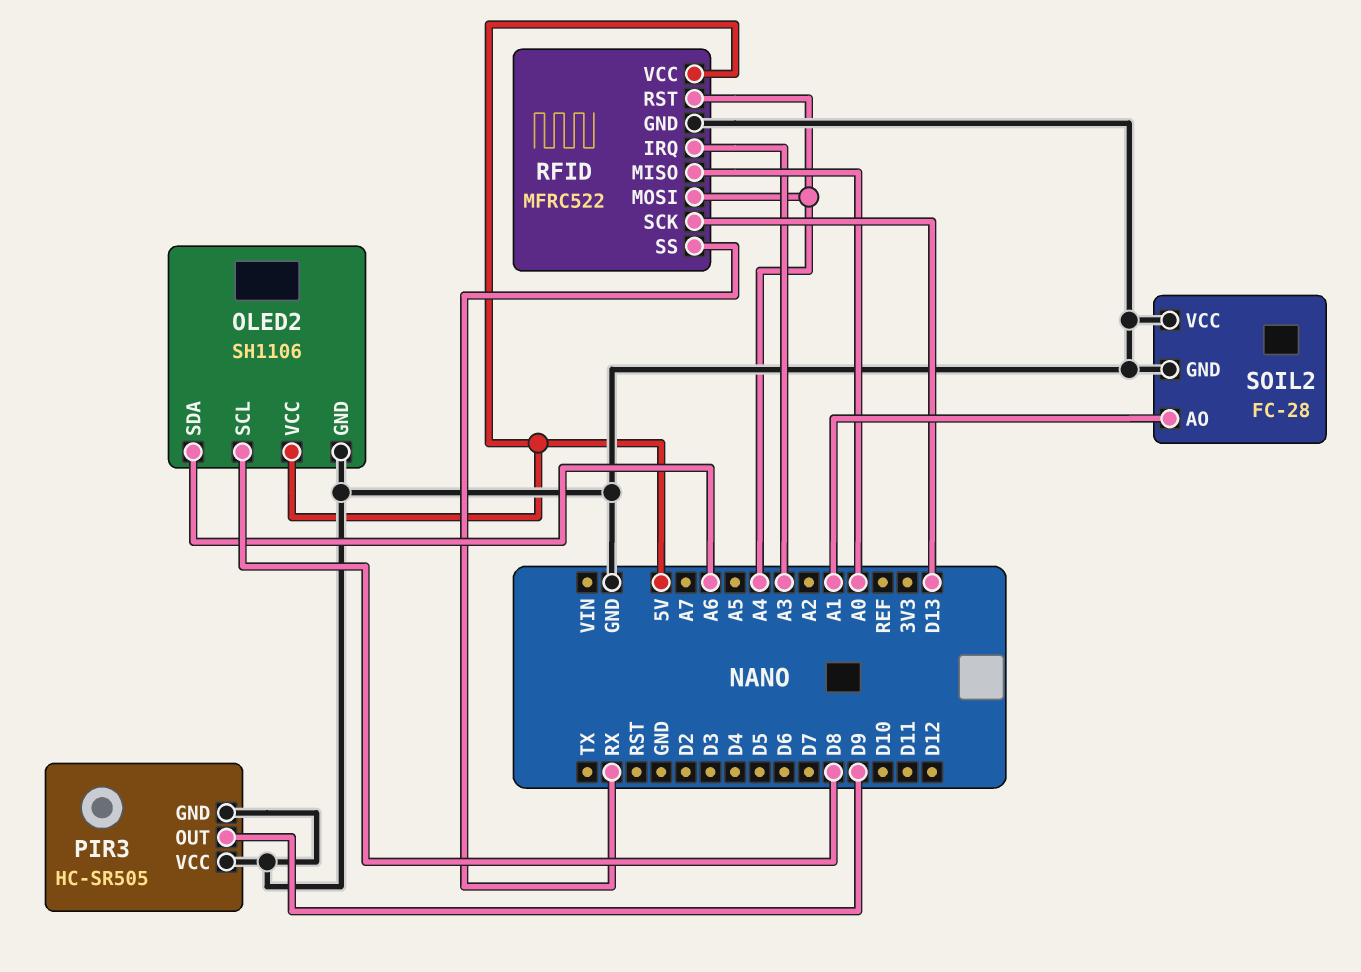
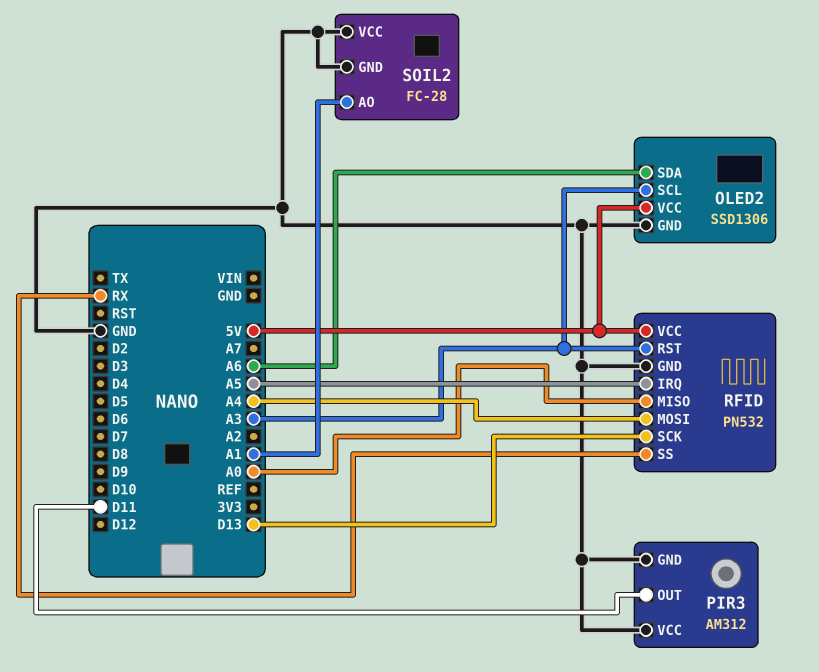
OLED2: SH1106 -> SSD1306
OLED2 pin SCL: D8 -> A3
PIR3: HC-SR505 -> AM312
PIR3 pin OUT: D9 -> D11
RFID: MFRC522 -> PN532
RFID pin IRQ: A3 -> A5
RFID pin RST: A4 -> A3

